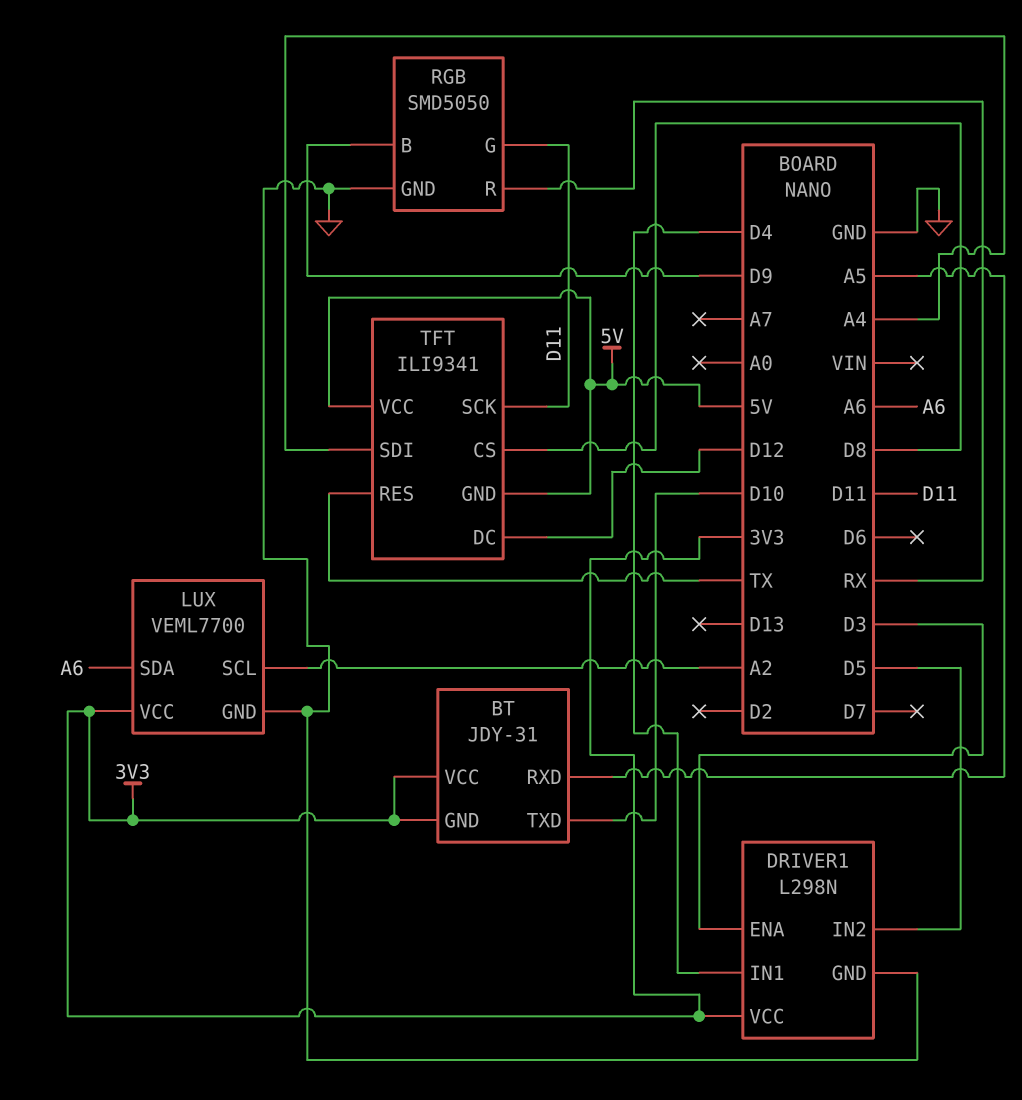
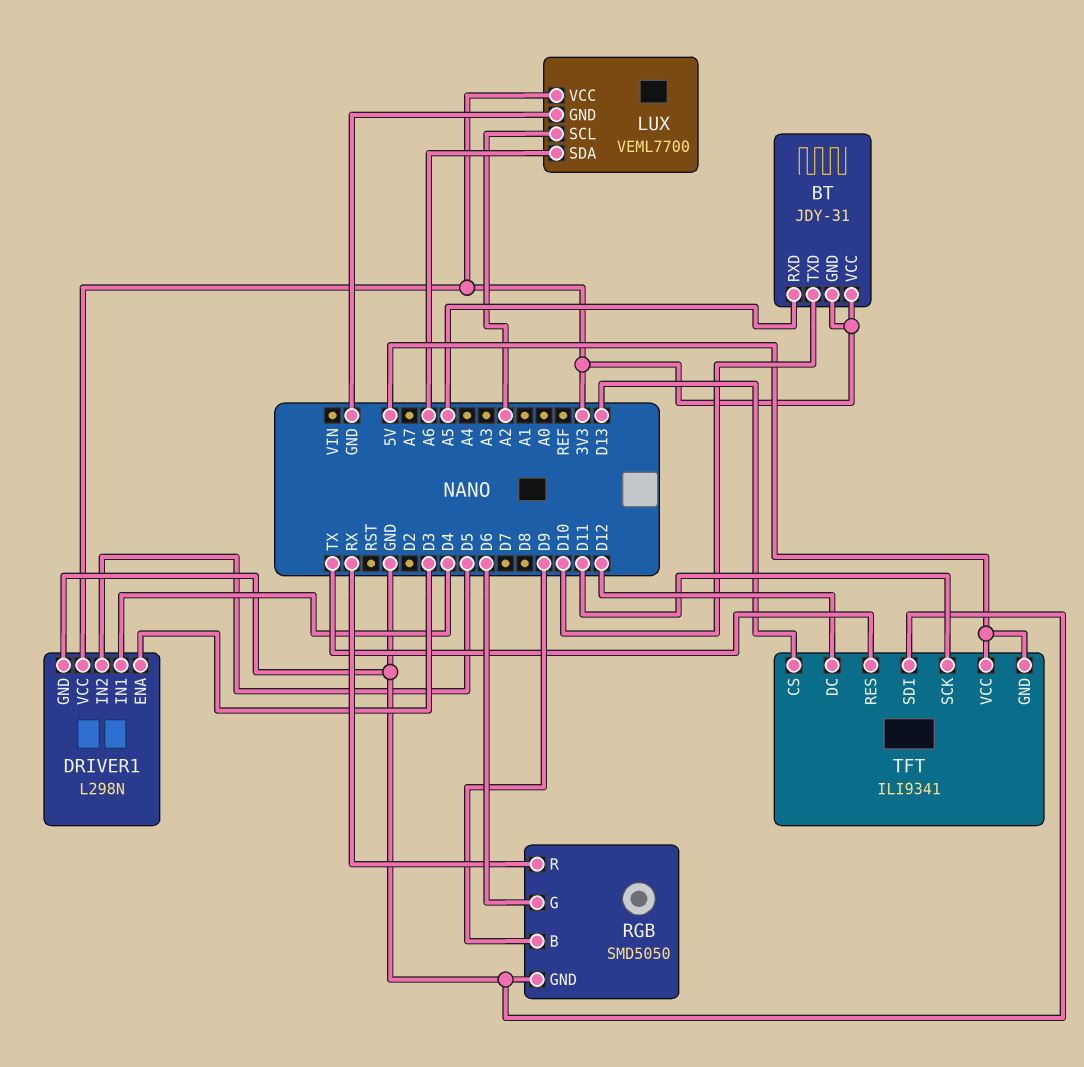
RGB pin G: D11 -> D6
TFT pin CS: D8 -> D13
TFT pin SDI: A4 -> GND

